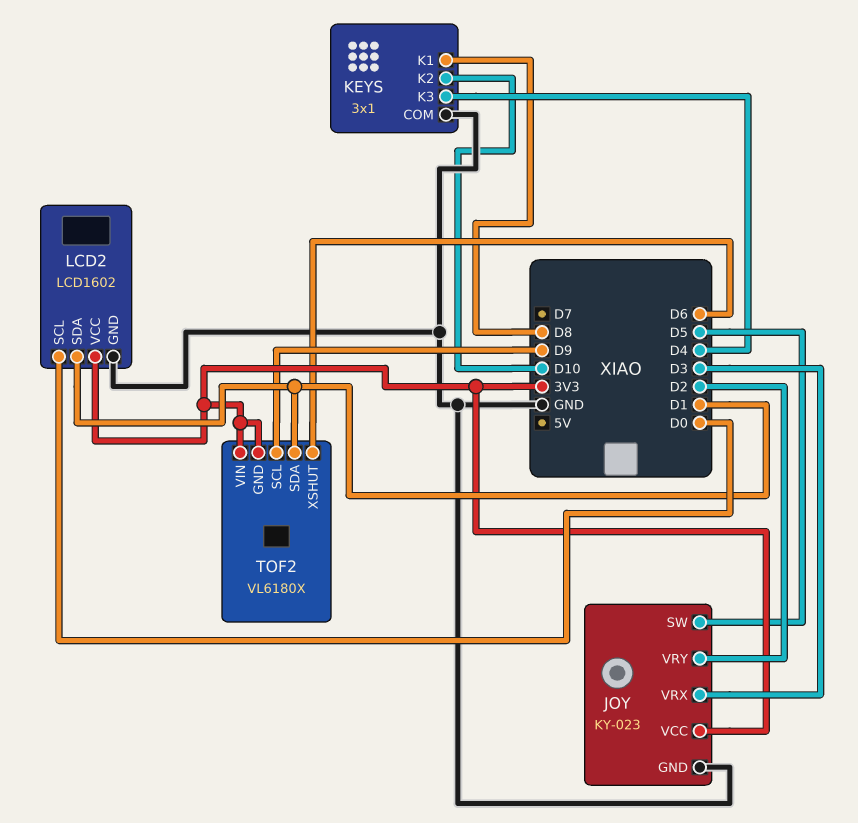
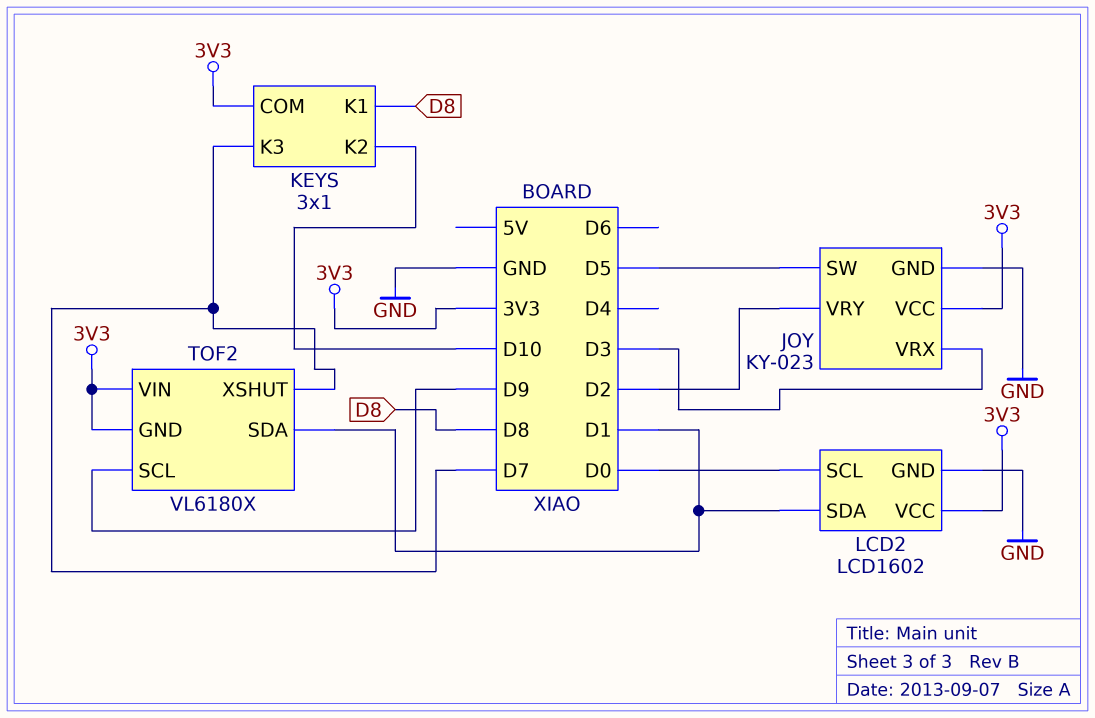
KEYS pin COM: GND -> 3V3
KEYS pin K3: D4 -> D7
TOF2 pin XSHUT: D6 -> D7

